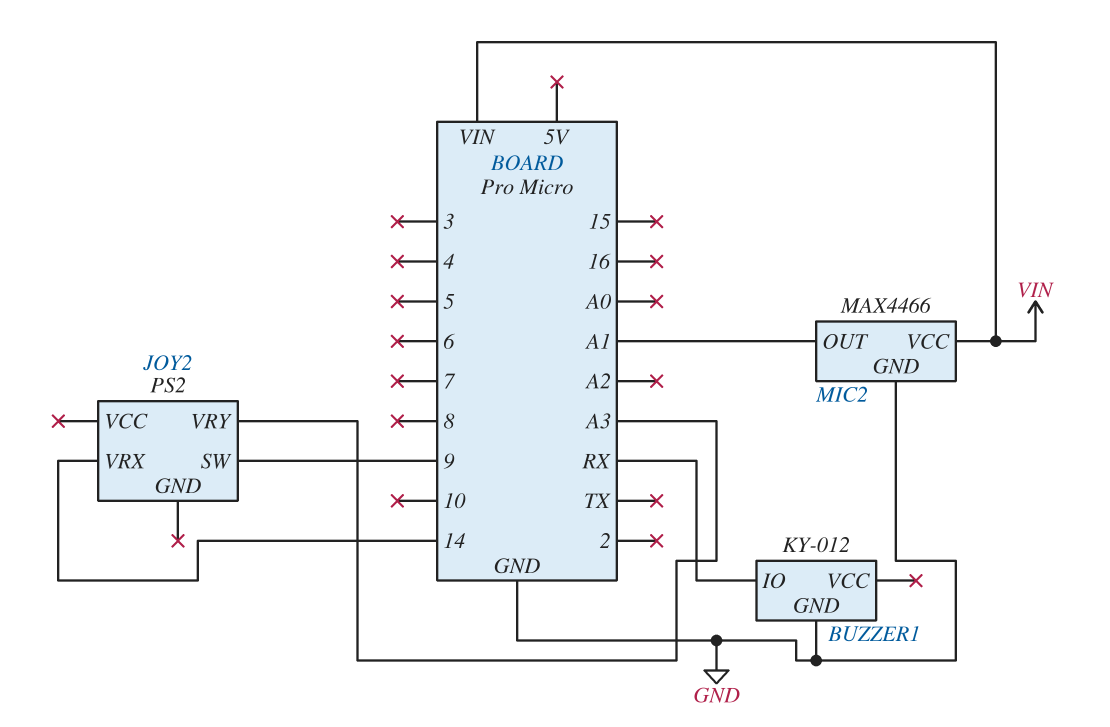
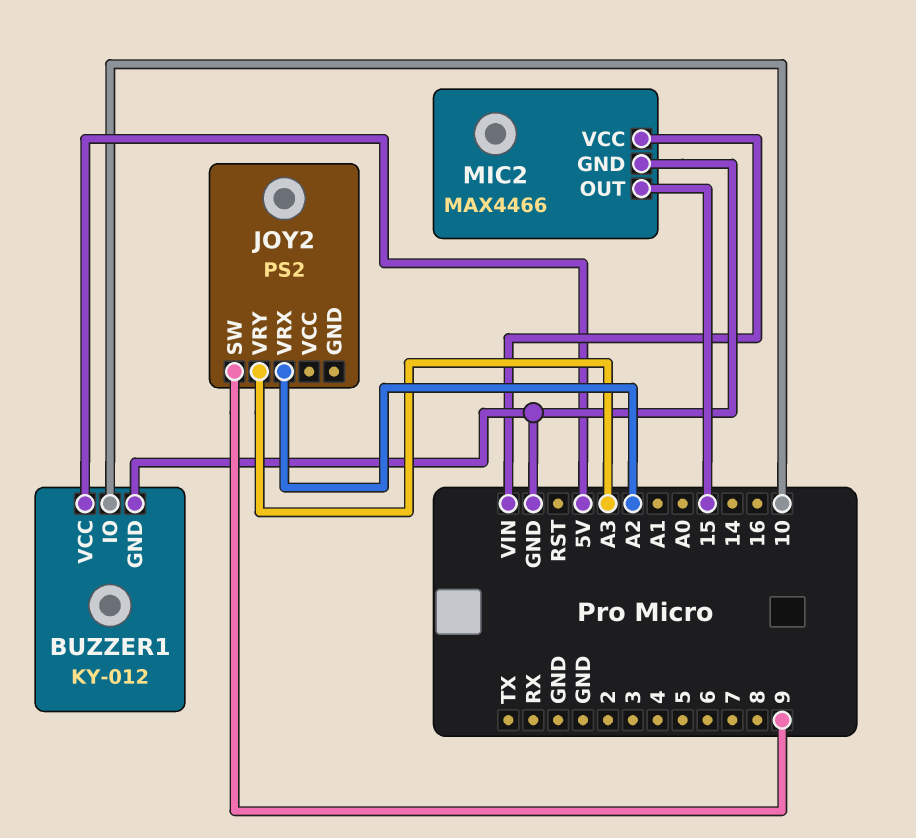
BUZZER1 pin IO: RX -> 10
BUZZER1 pin VCC: none -> 5V
JOY2 pin VRX: 14 -> A2
MIC2 pin OUT: A1 -> 15

